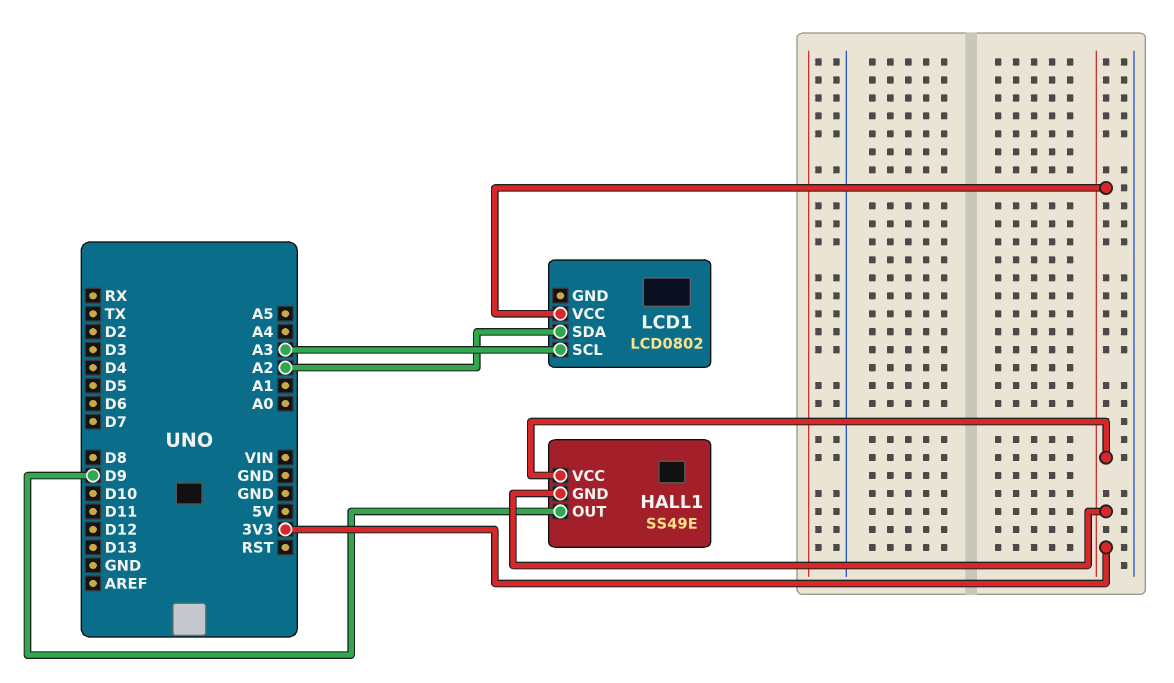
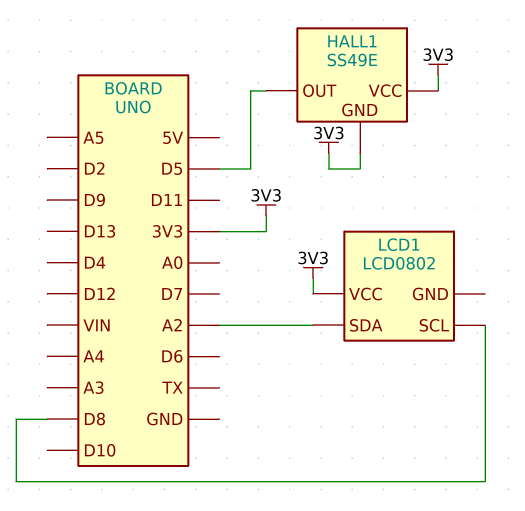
HALL1 pin OUT: D9 -> D5
LCD1 pin SCL: A3 -> D8

